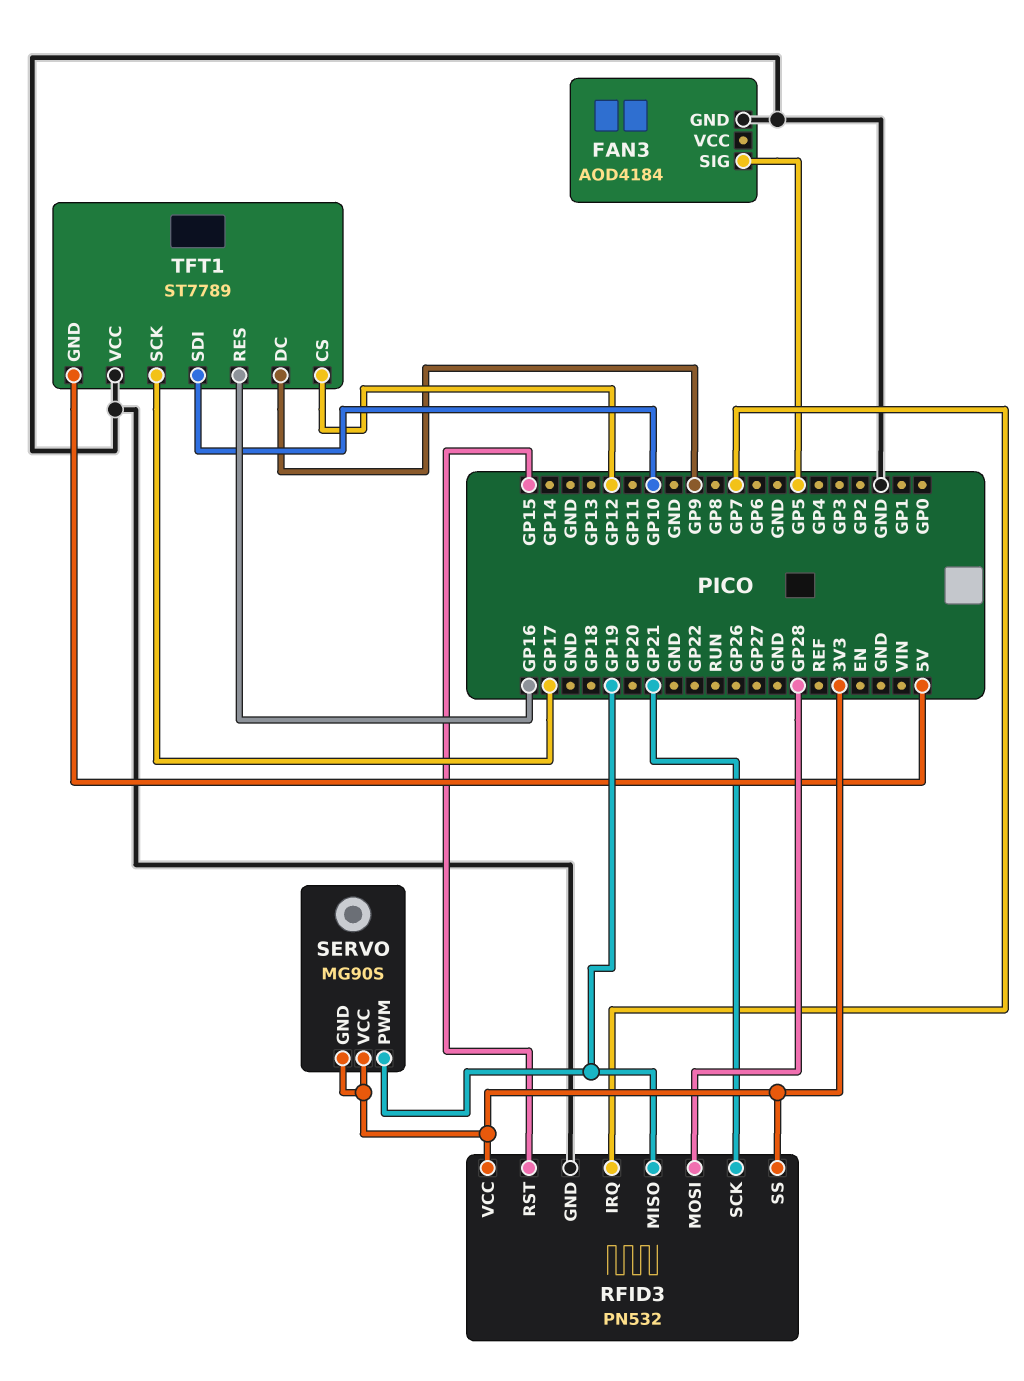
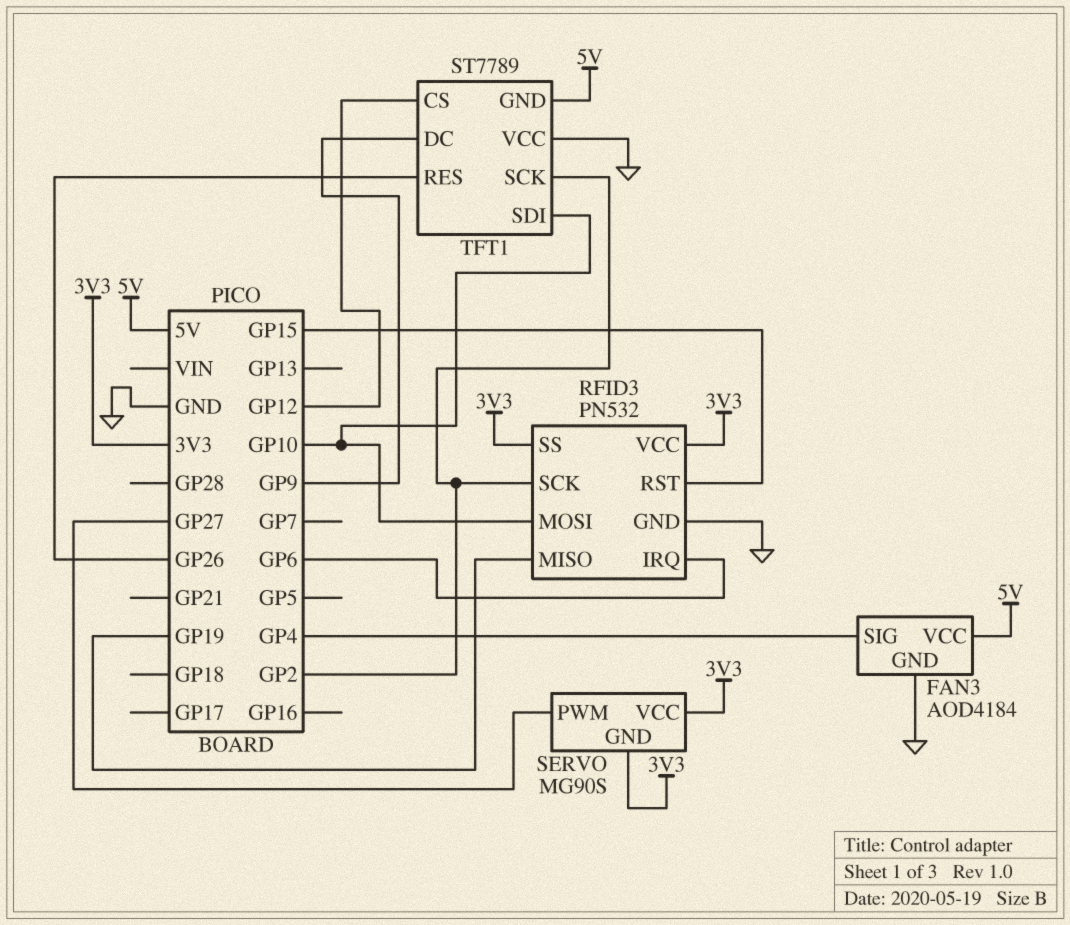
FAN3 pin SIG: GP5 -> GP4
FAN3 pin VCC: none -> 5V
RFID3 pin IRQ: GP7 -> GP6
RFID3 pin MOSI: GP28 -> GP10
RFID3 pin SCK: GP21 -> GP2
SERVO pin PWM: GP19 -> GP27
TFT1 pin RES: GP16 -> GP26
TFT1 pin SCK: GP17 -> GP2

